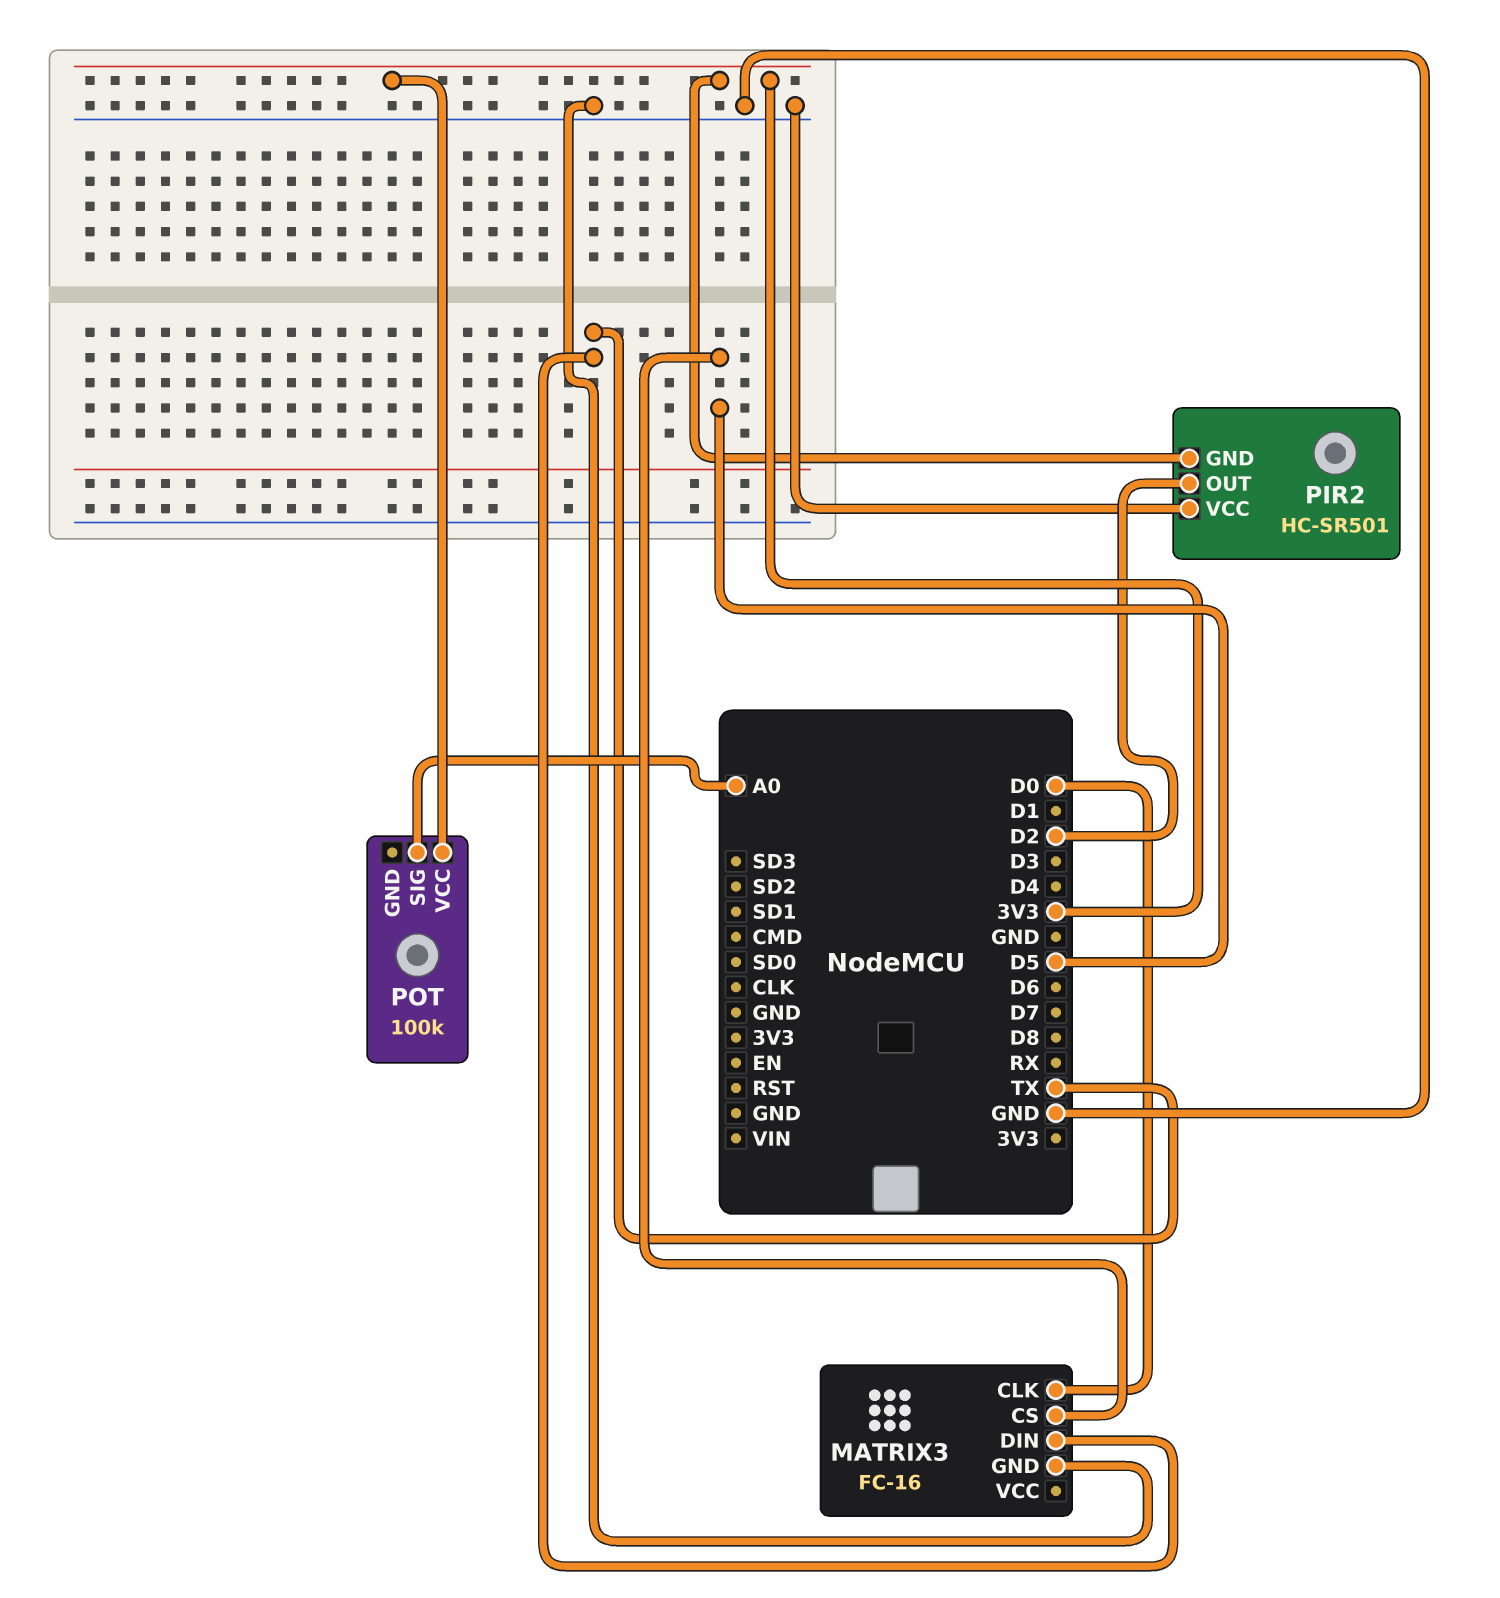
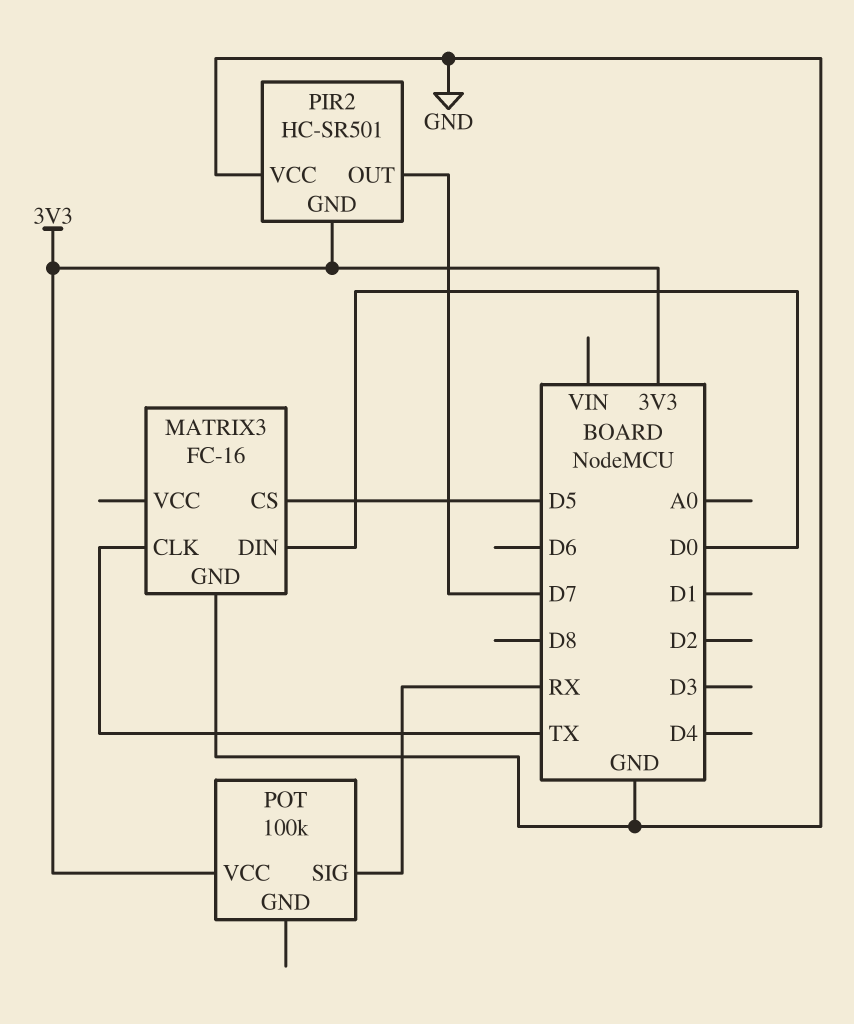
MATRIX3 pin CLK: D0 -> TX
MATRIX3 pin DIN: TX -> D0
PIR2 pin OUT: D2 -> D7
POT pin SIG: A0 -> RX

